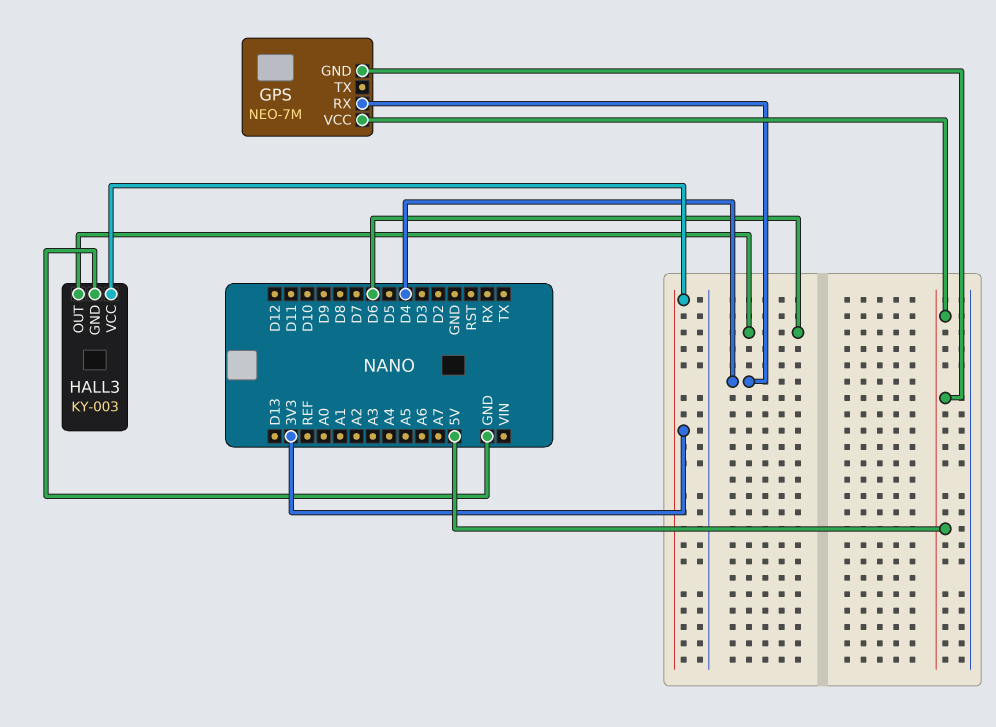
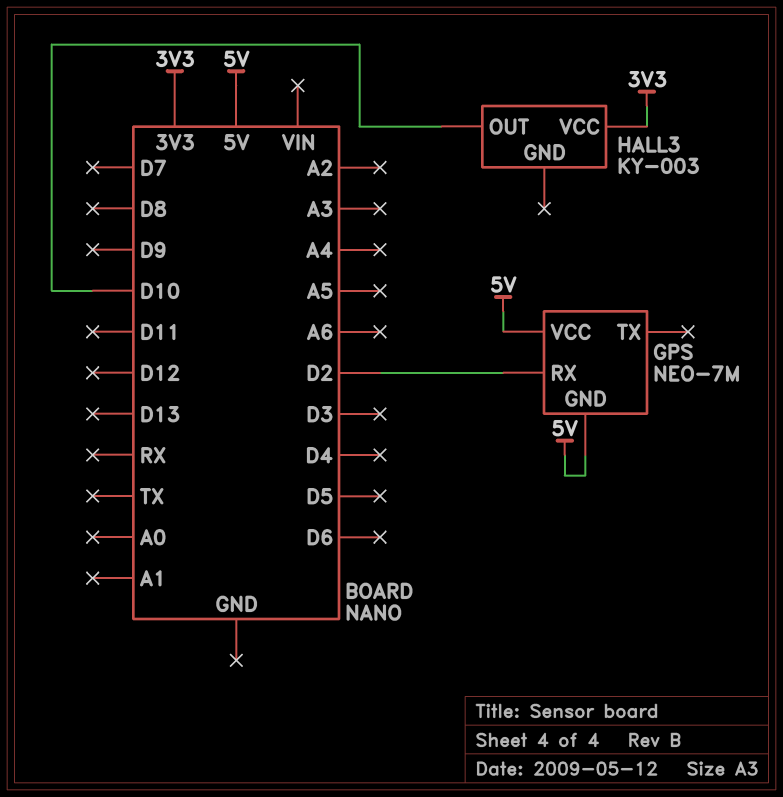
GPS pin RX: D4 -> D2
HALL3 pin GND: GND -> none
HALL3 pin OUT: D6 -> D10

